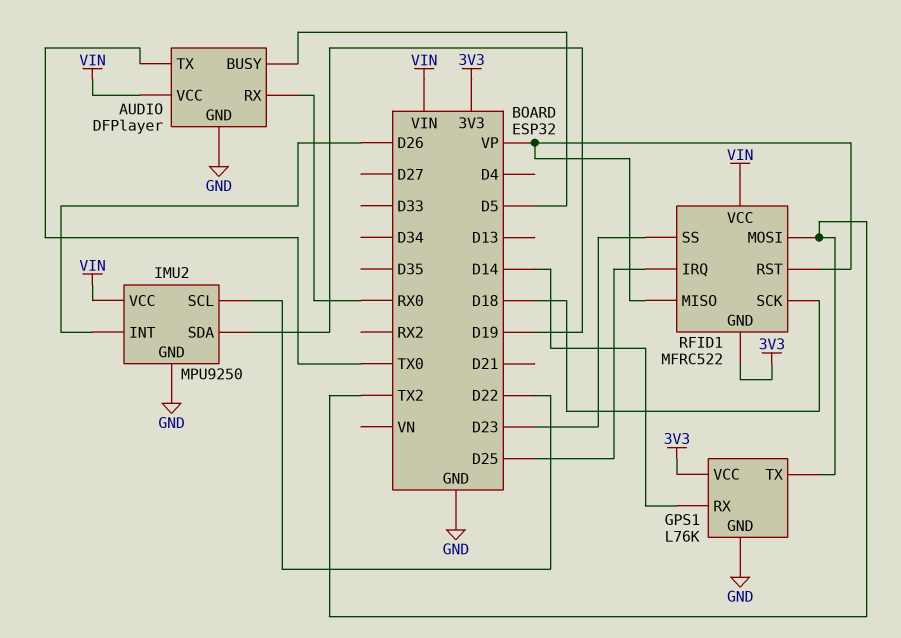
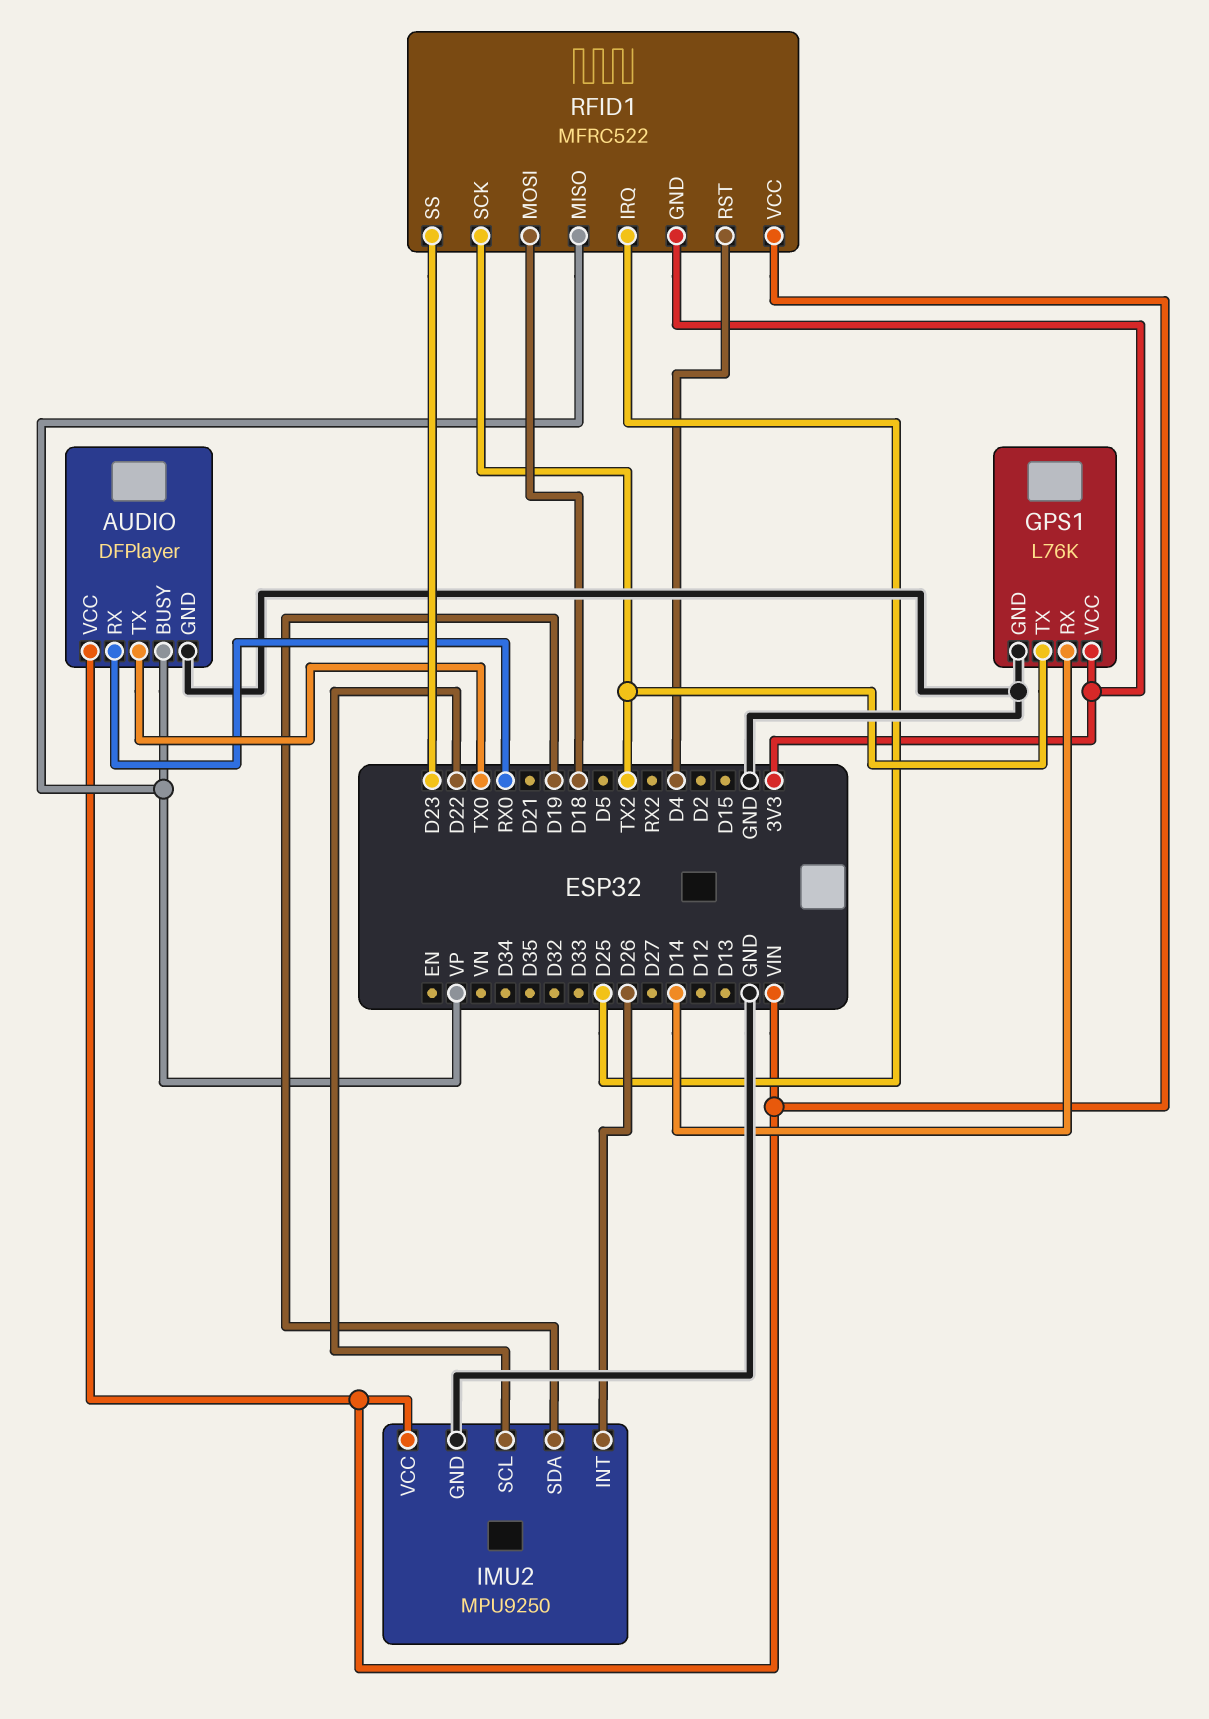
AUDIO pin BUSY: D5 -> VP
RFID1 pin MOSI: TX2 -> D18
RFID1 pin RST: VP -> D4
RFID1 pin SCK: D18 -> TX2

